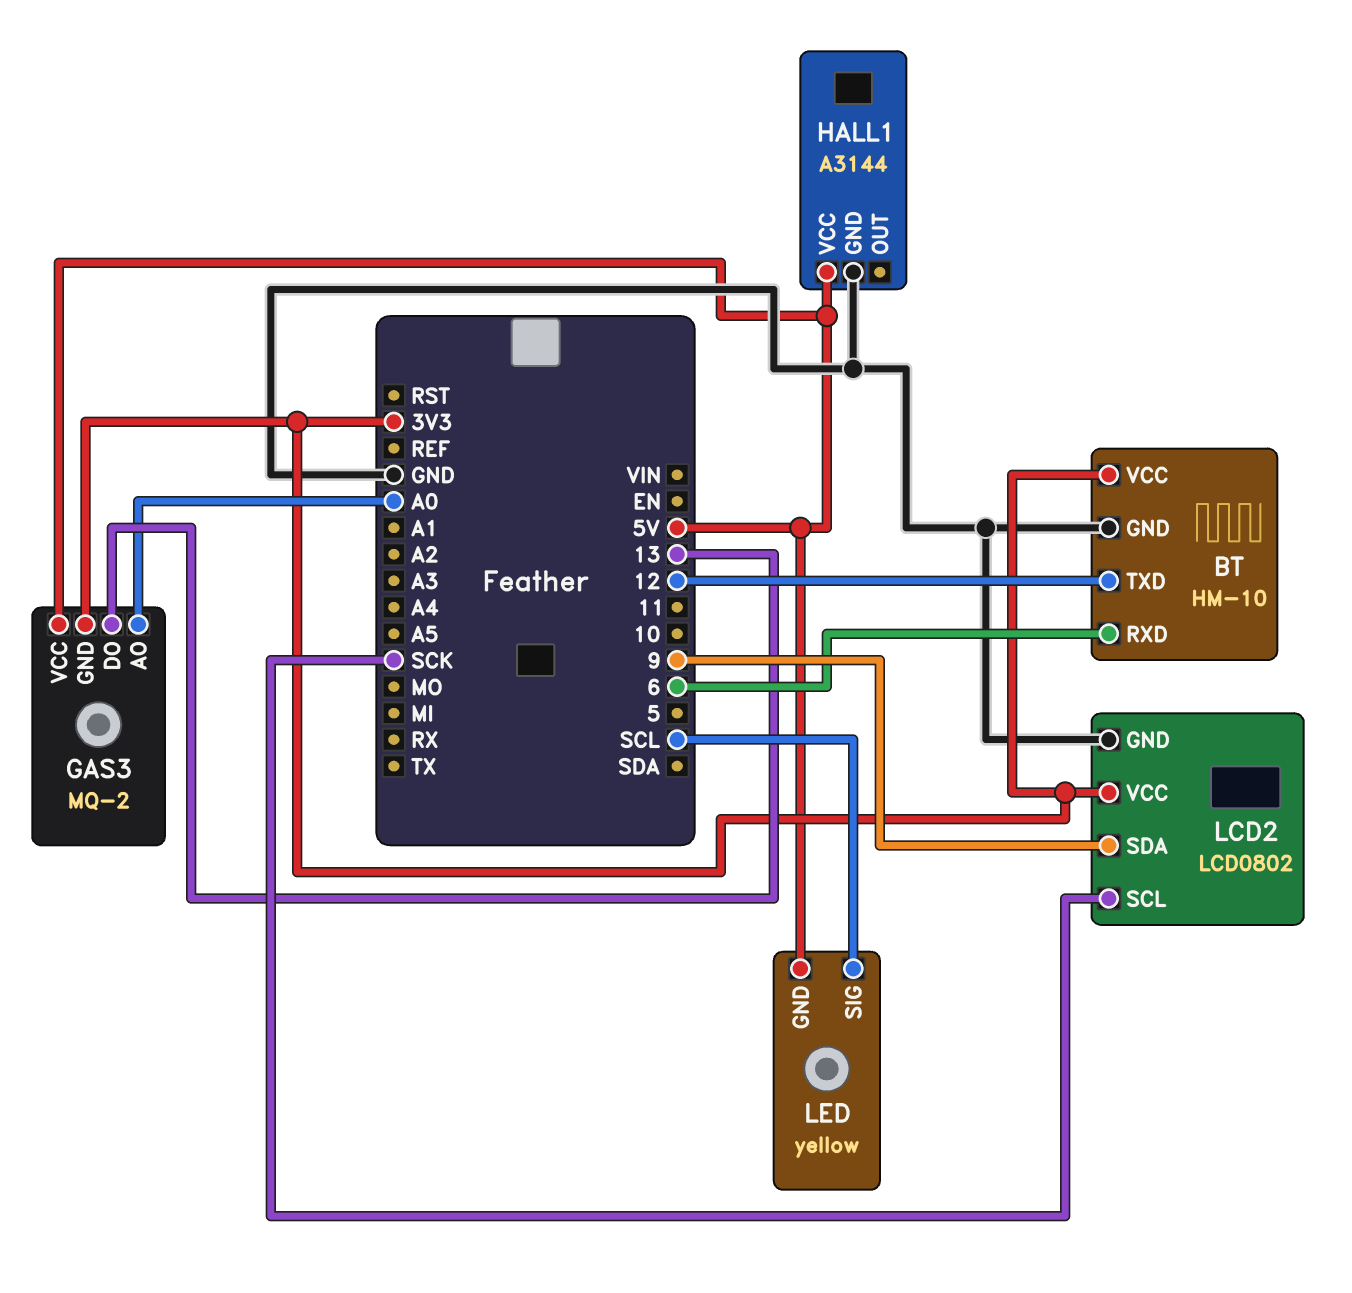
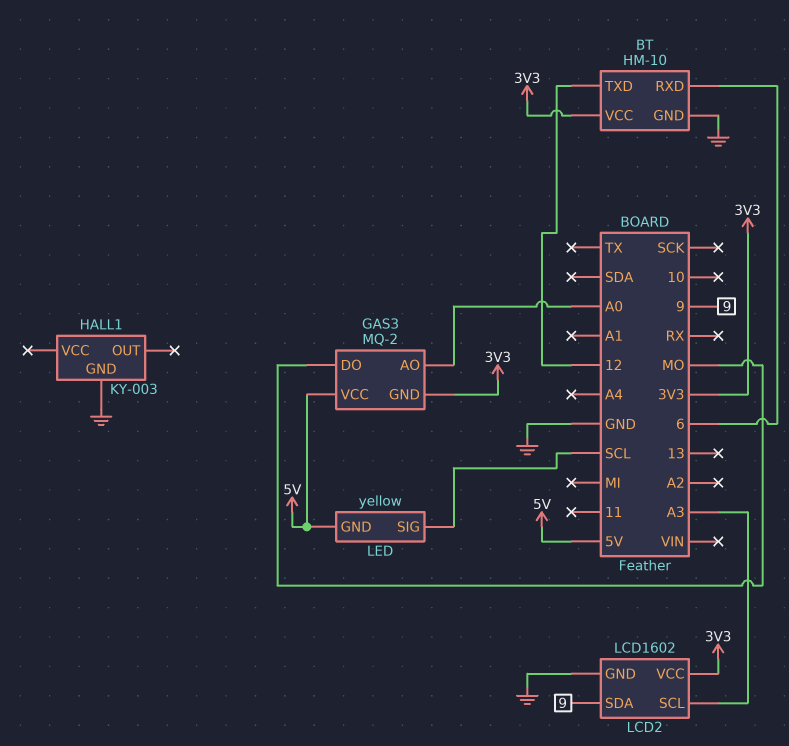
GAS3 pin DO: 13 -> MO
HALL1: A3144 -> KY-003
HALL1 pin VCC: 5V -> none
LCD2: LCD0802 -> LCD1602
LCD2 pin SCL: SCK -> A3

